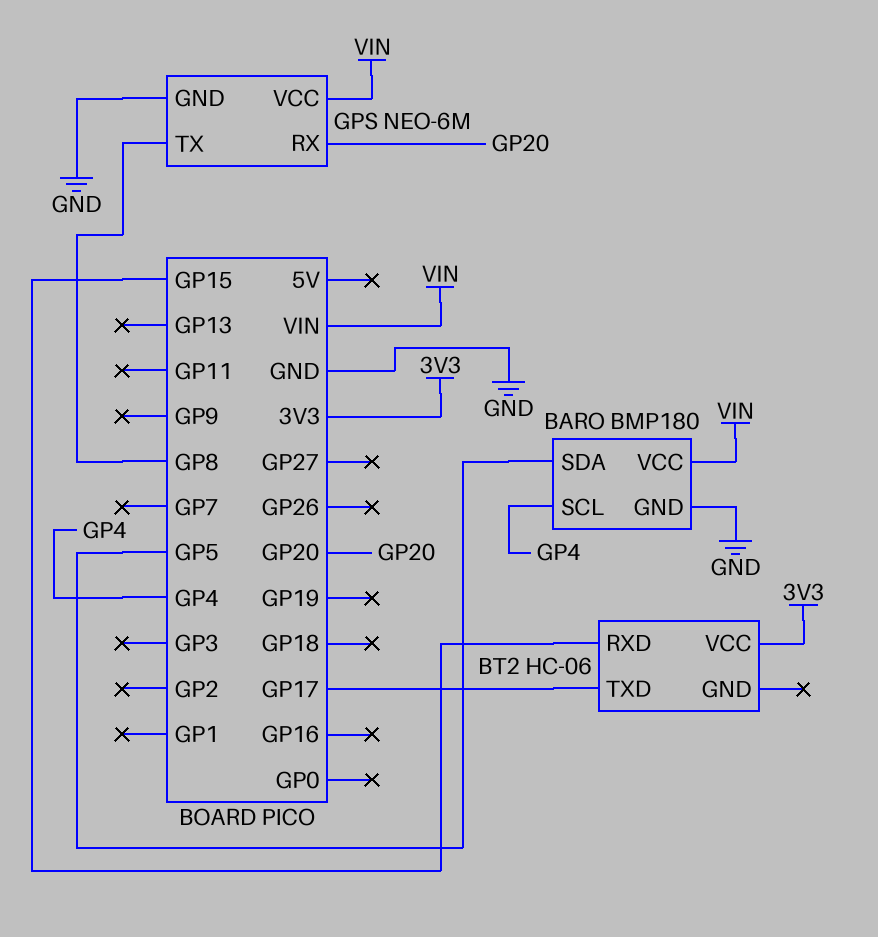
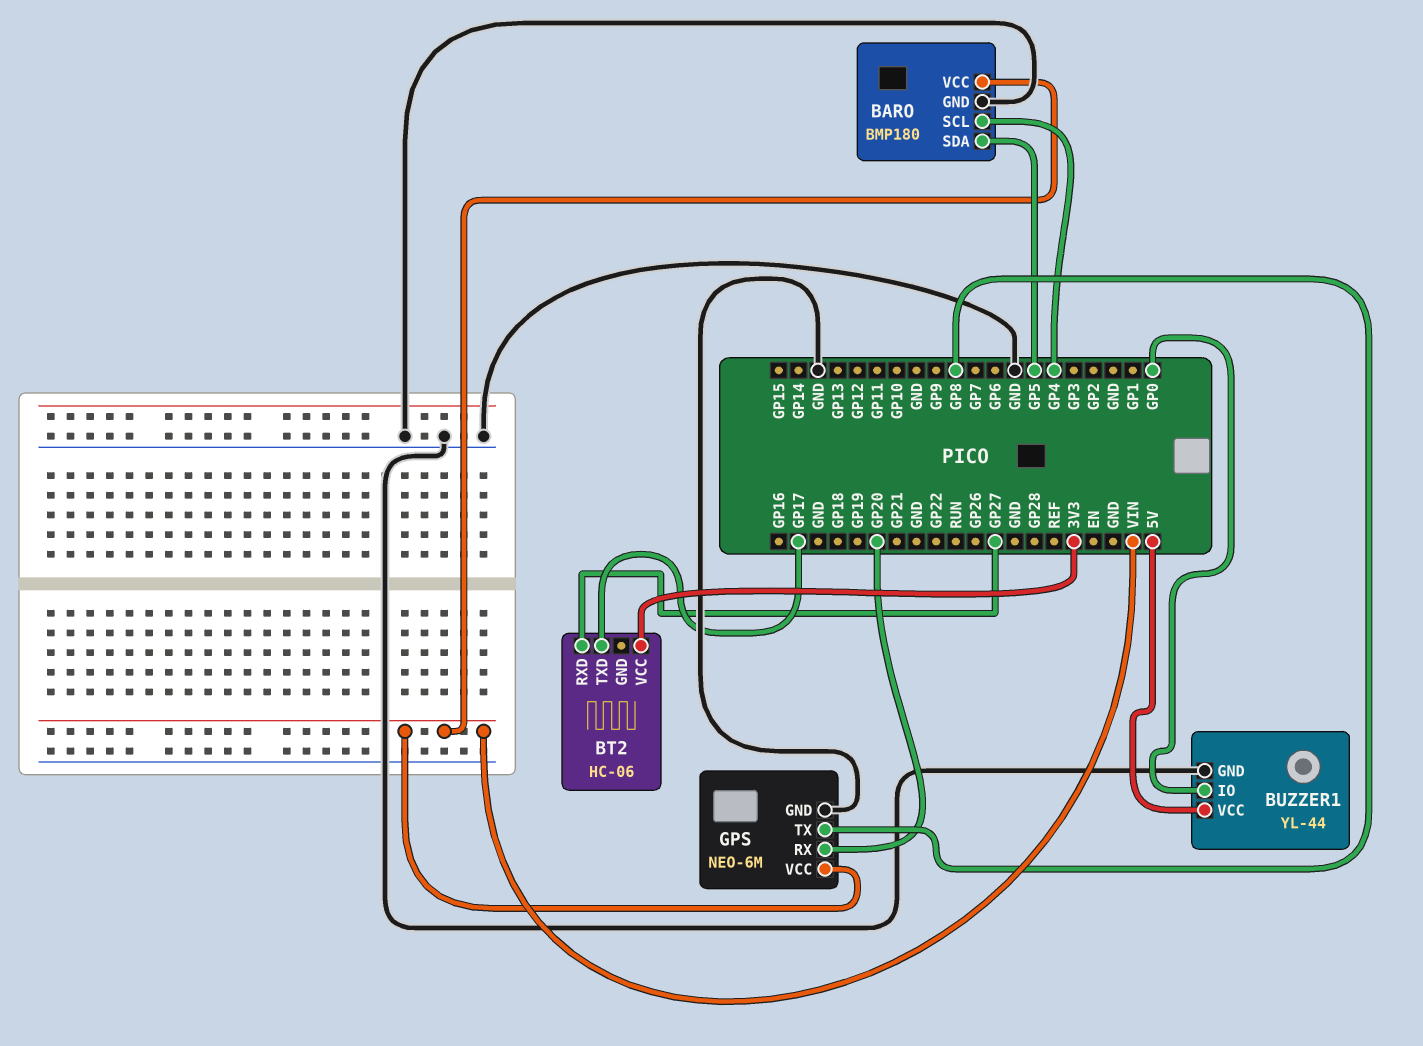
BT2 pin RXD: GP15 -> GP27
BUZZER1: none -> YL-44
BUZZER1 pin GND: none -> GND
BUZZER1 pin IO: none -> GP0
BUZZER1 pin VCC: none -> 5V

